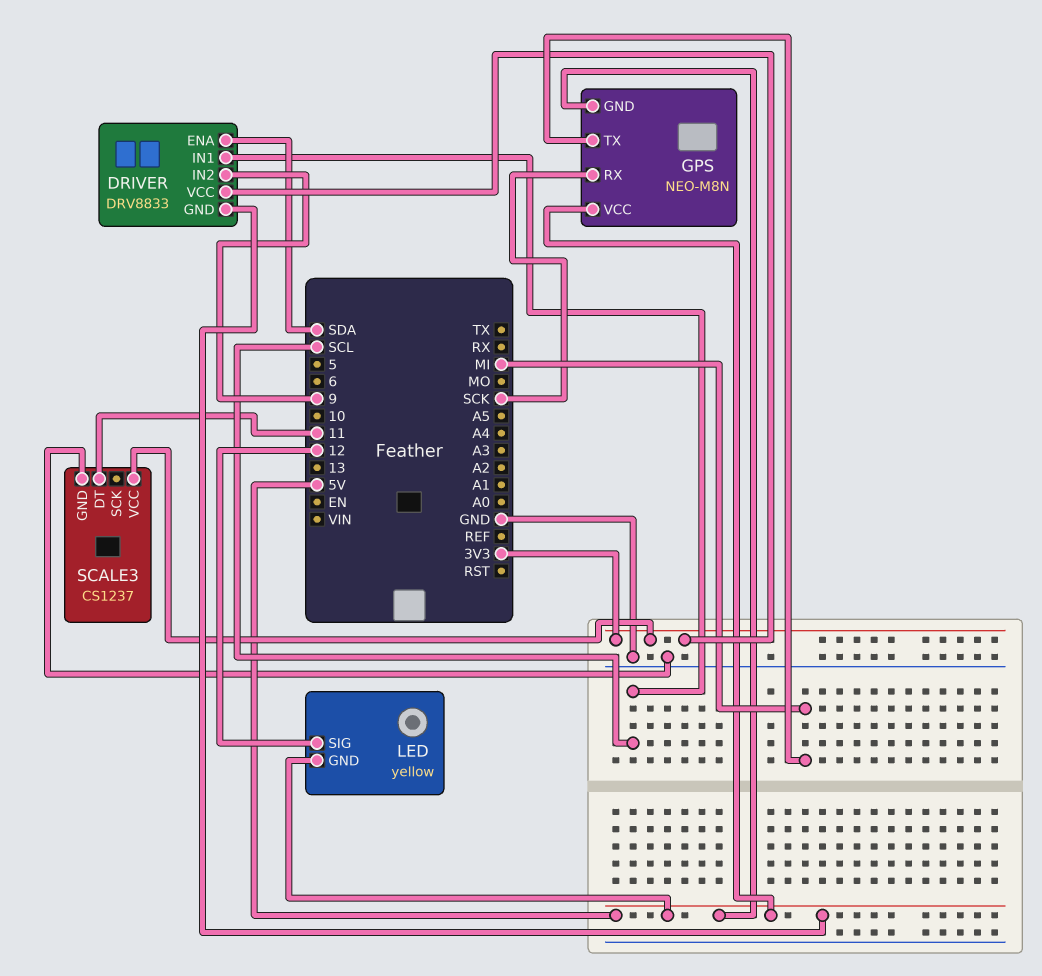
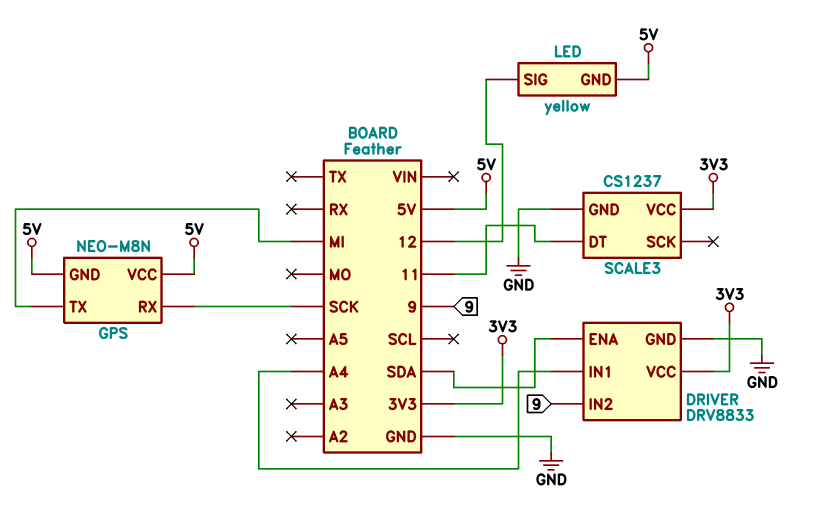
DRIVER pin GND: 5V -> GND
DRIVER pin IN1: SCL -> A4

